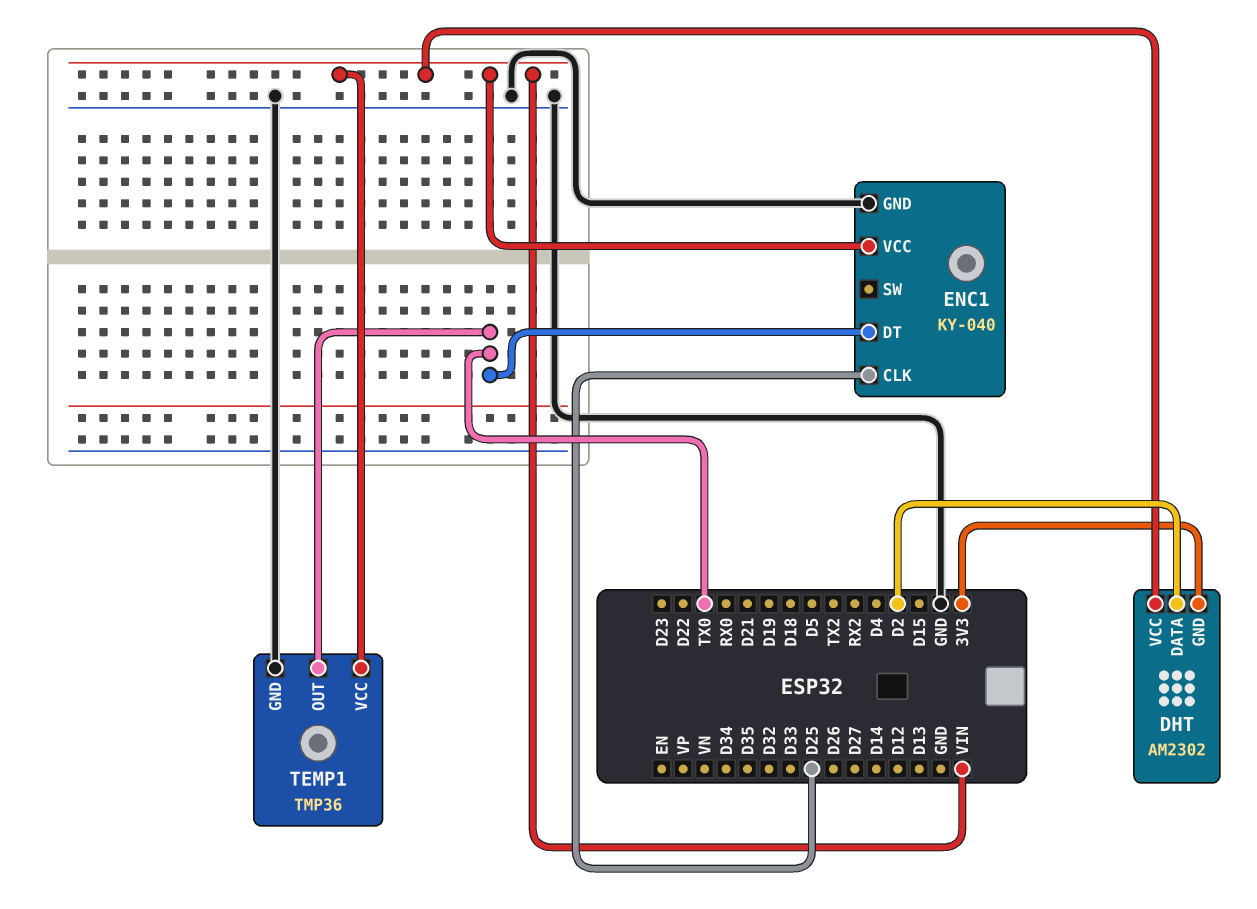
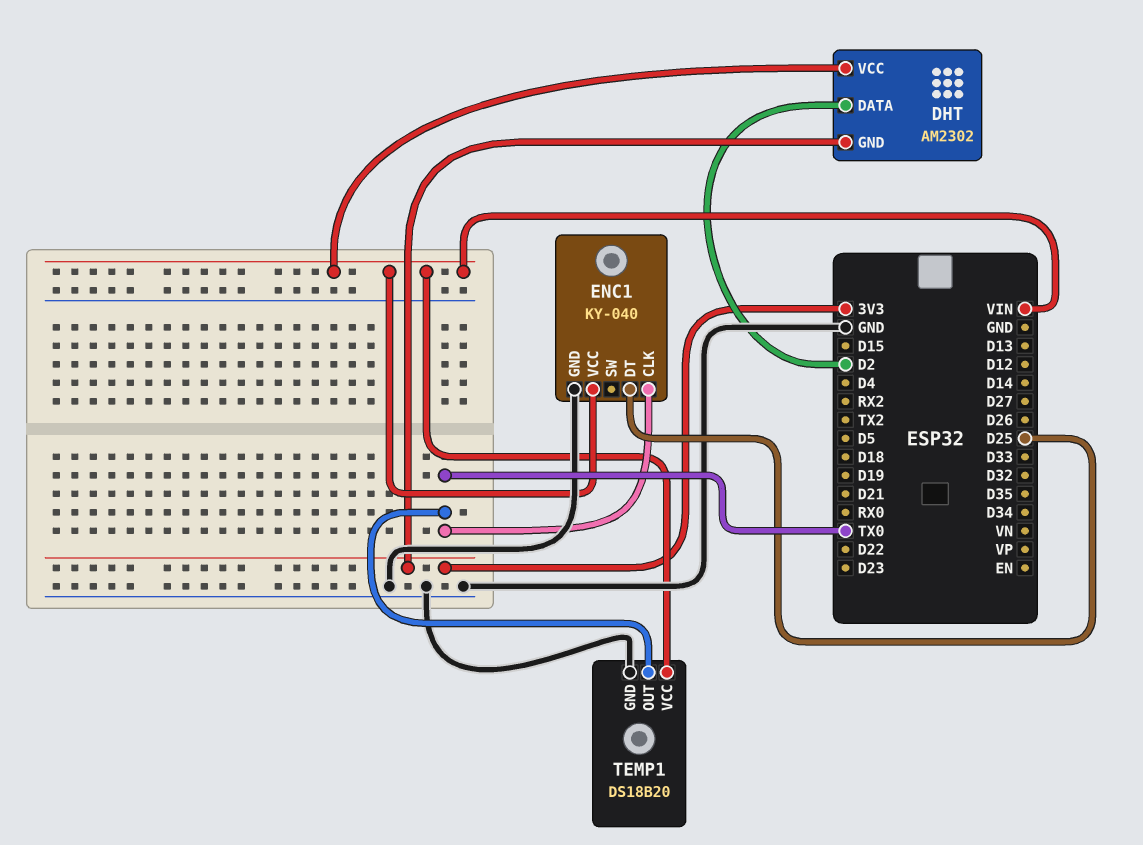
ENC1 pin CLK: D25 -> TX0
ENC1 pin DT: TX0 -> D25
TEMP1: TMP36 -> DS18B20

